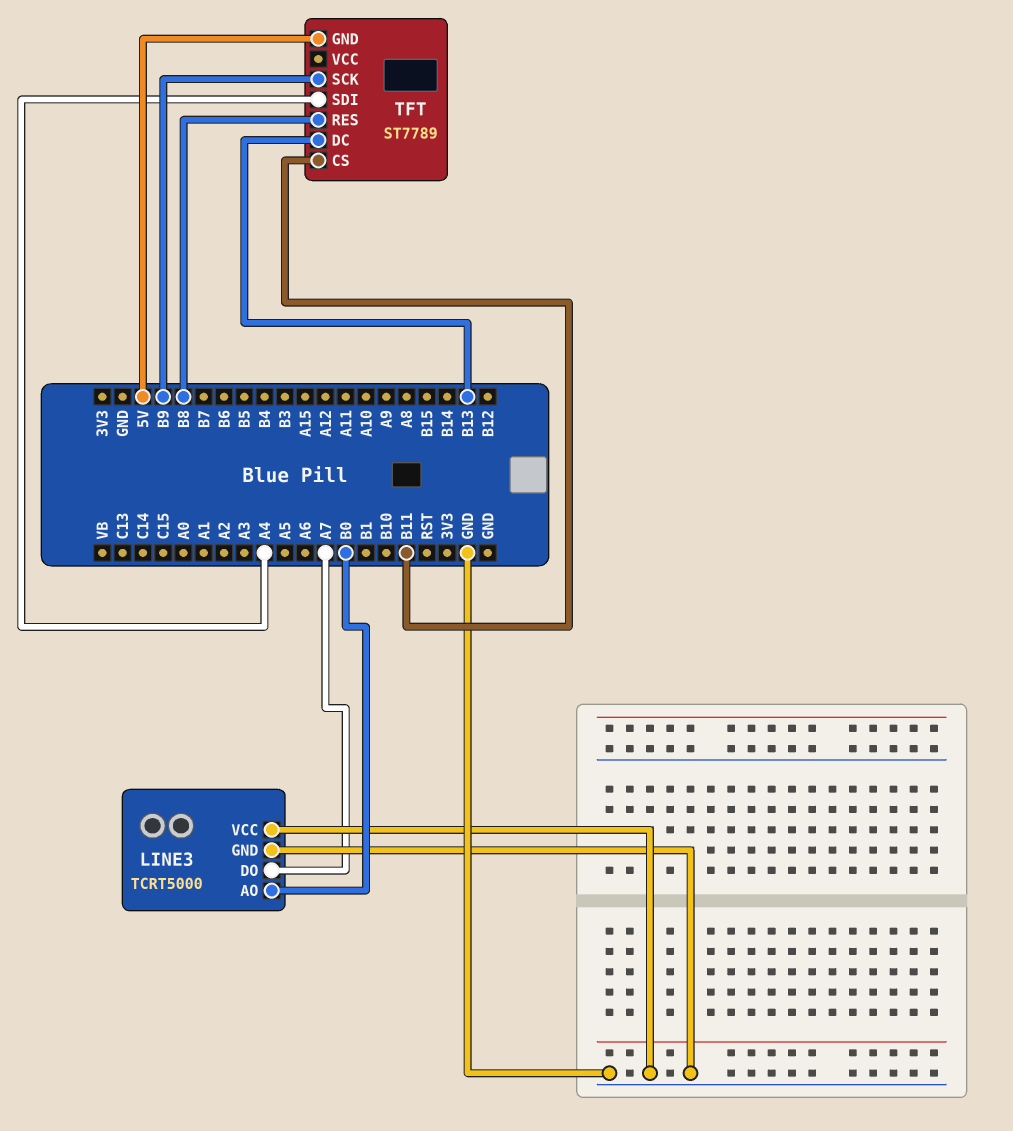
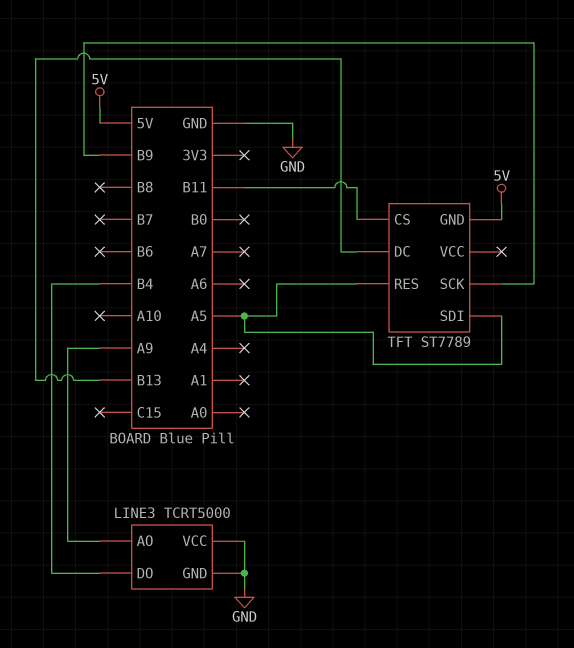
LINE3 pin AO: B0 -> A9
LINE3 pin DO: A7 -> B4
TFT pin RES: B8 -> A5
TFT pin SDI: A4 -> A5

